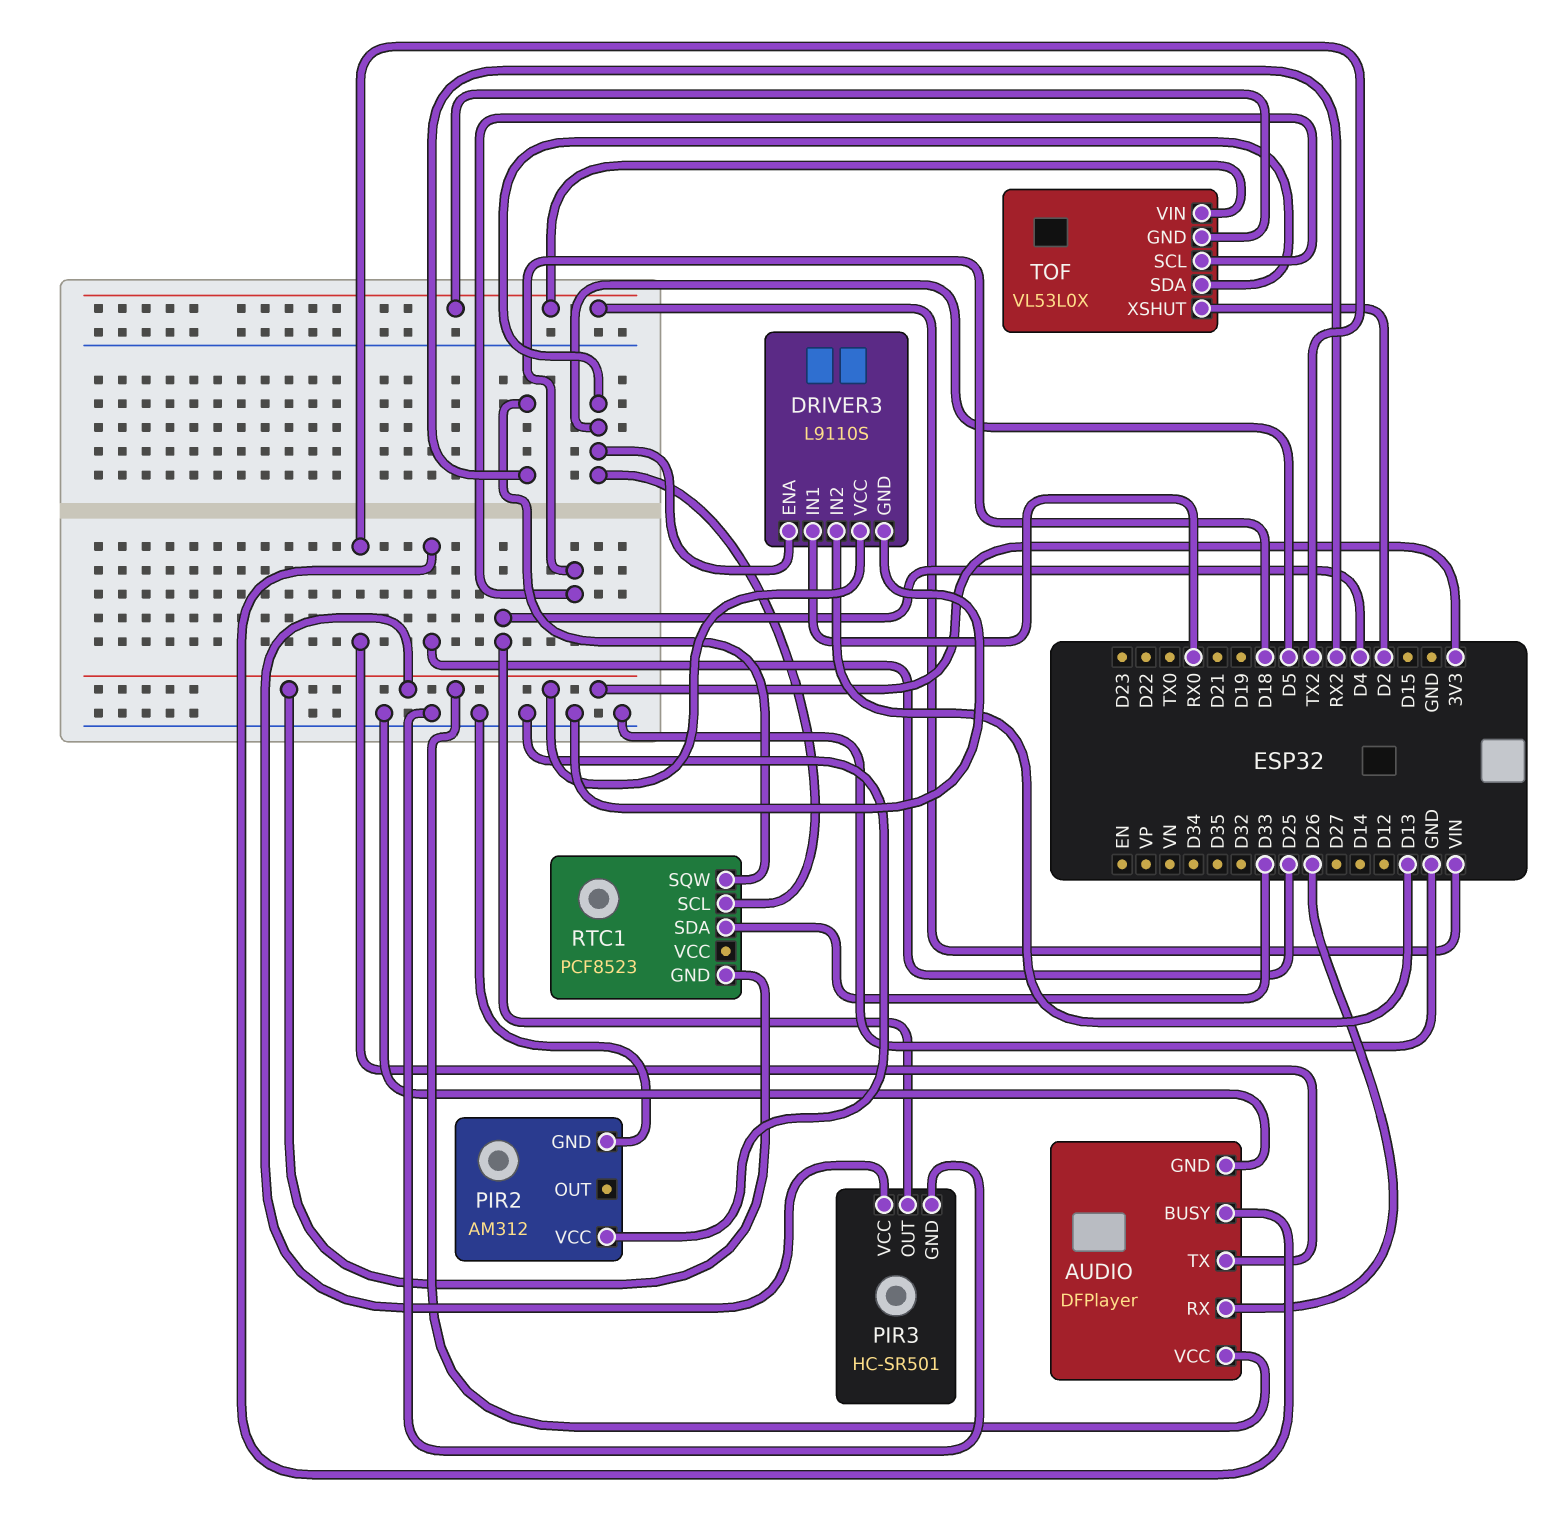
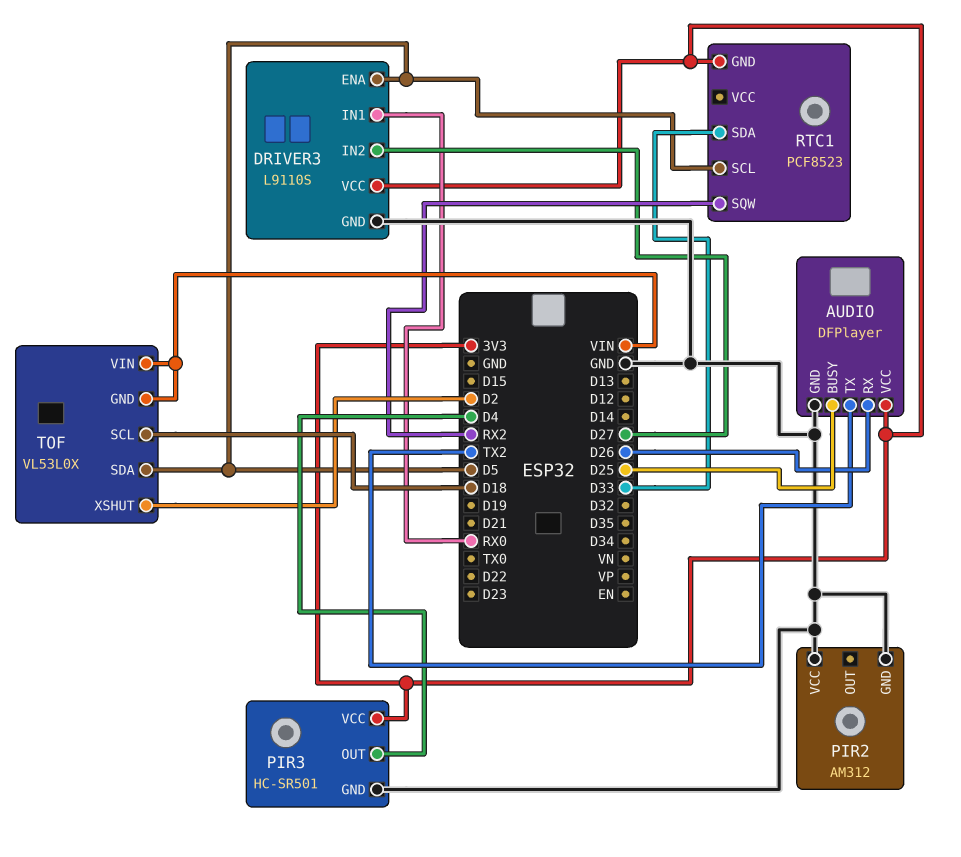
DRIVER3 pin IN2: D13 -> D27

